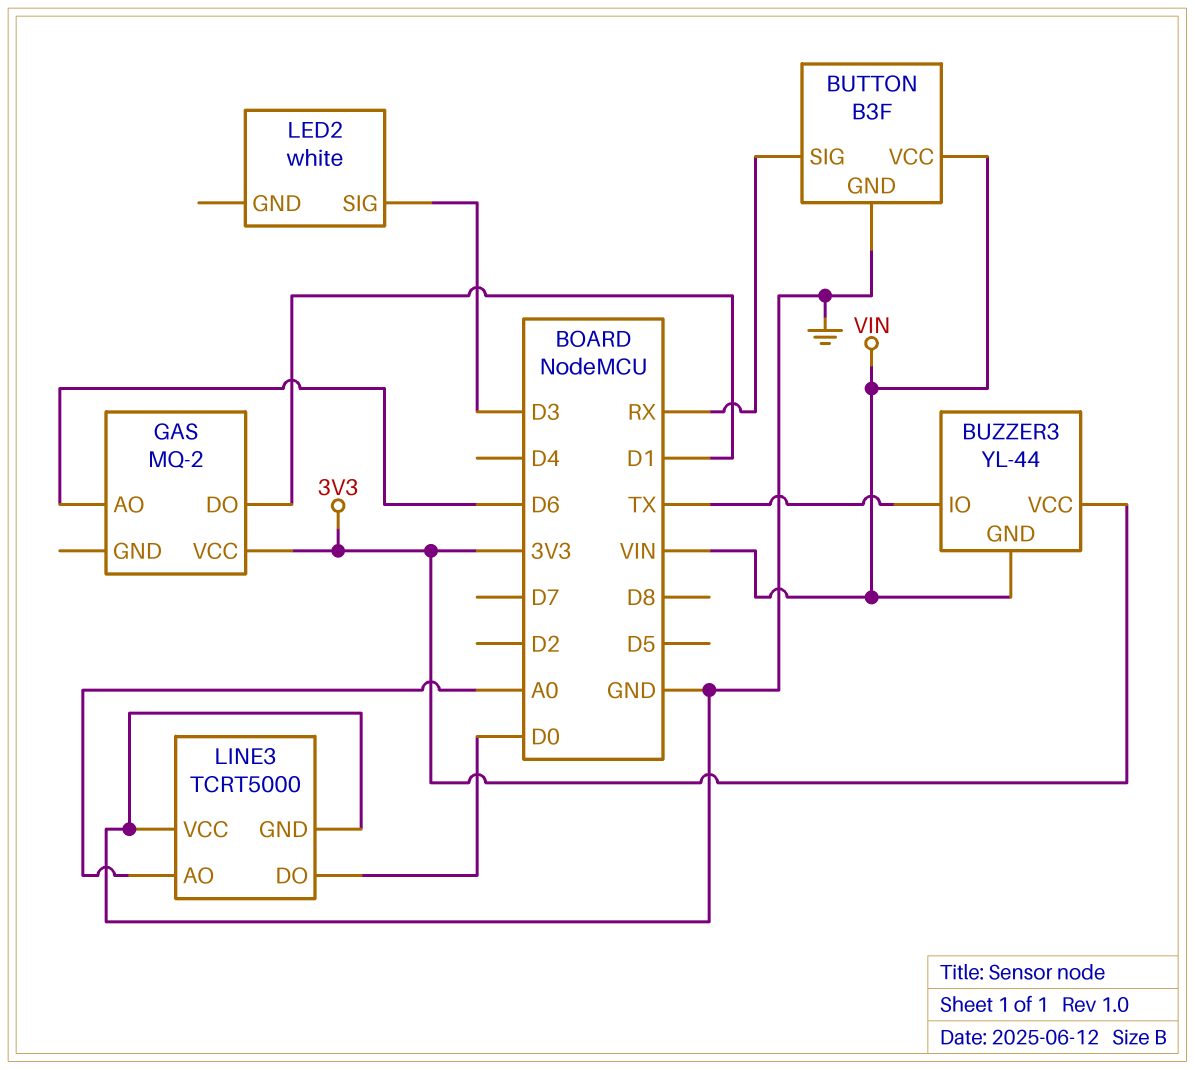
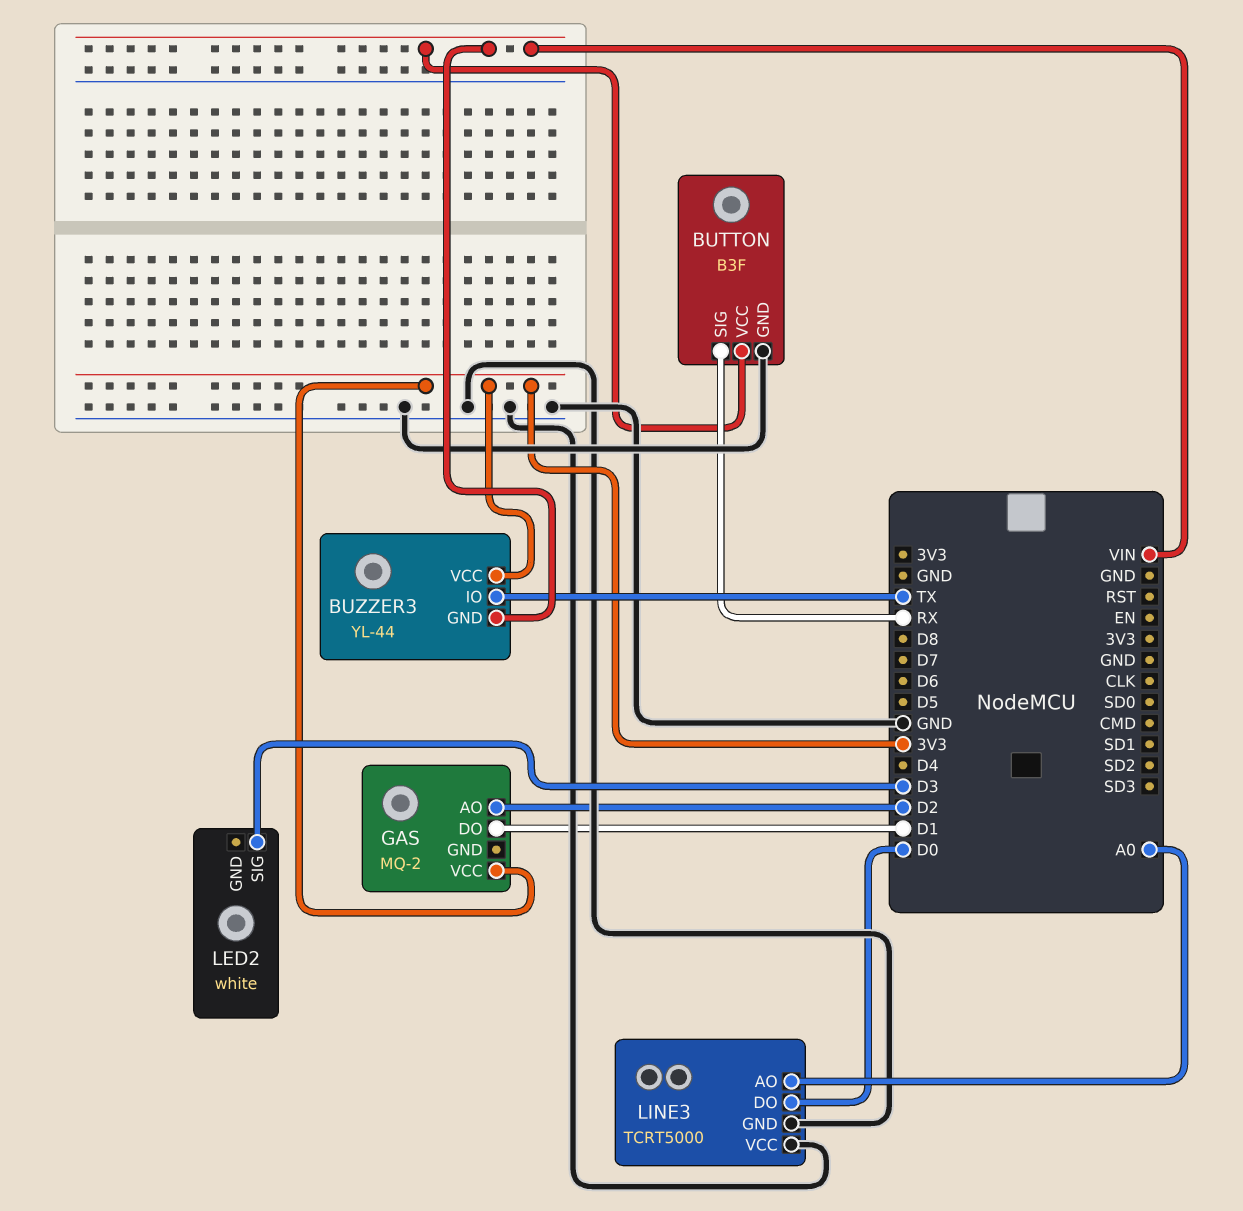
GAS pin AO: D6 -> D2

